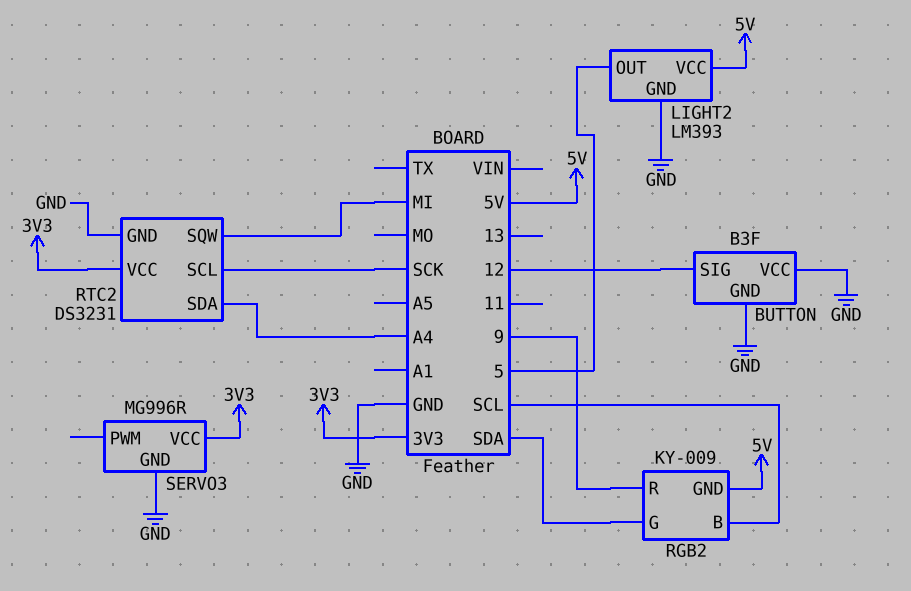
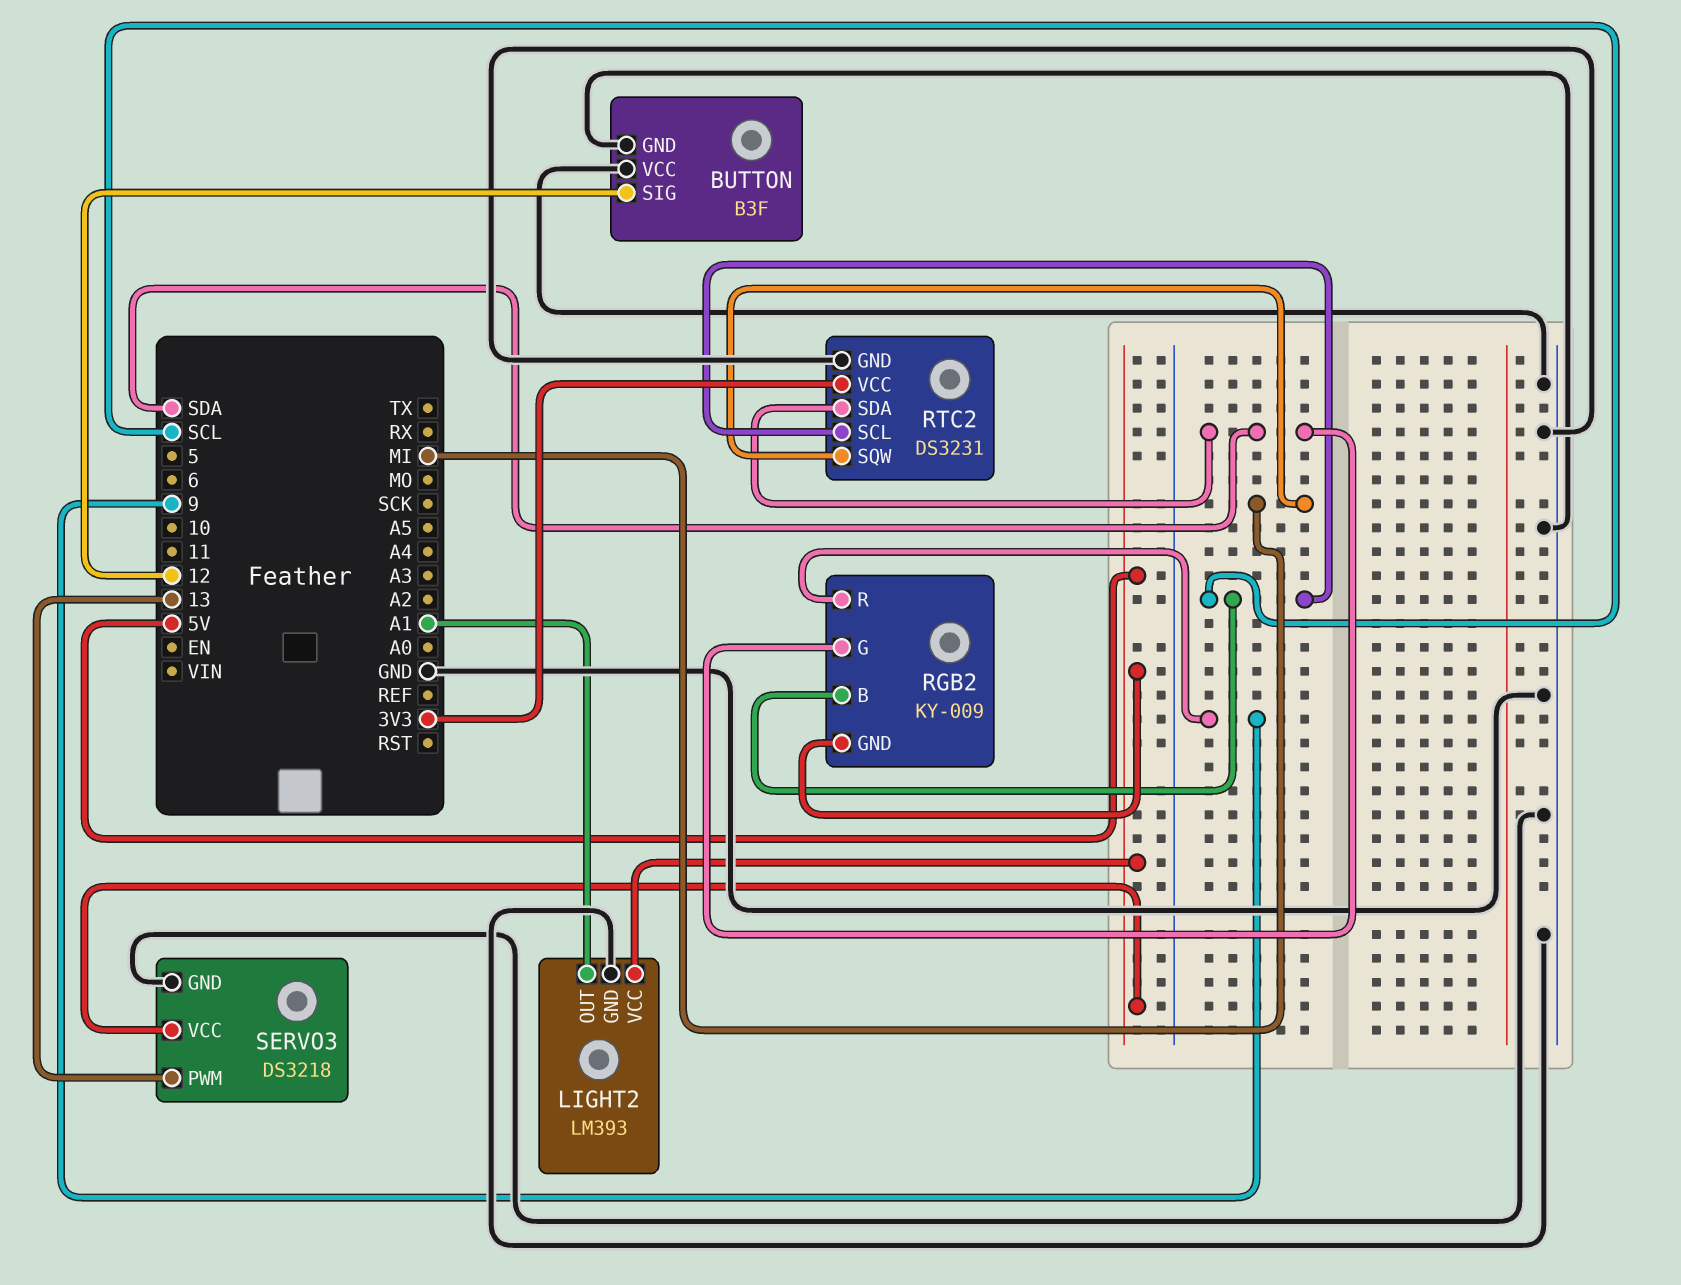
LIGHT2 pin OUT: 5 -> A1
RTC2 pin SCL: SCK -> SCL
RTC2 pin SDA: A4 -> SDA
SERVO3: MG996R -> DS3218
SERVO3 pin PWM: none -> 13
SERVO3 pin VCC: 3V3 -> 5V

